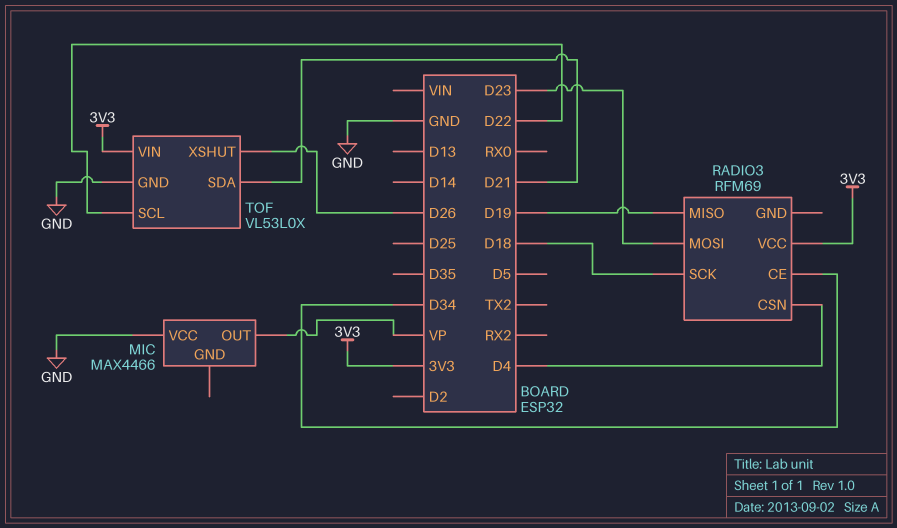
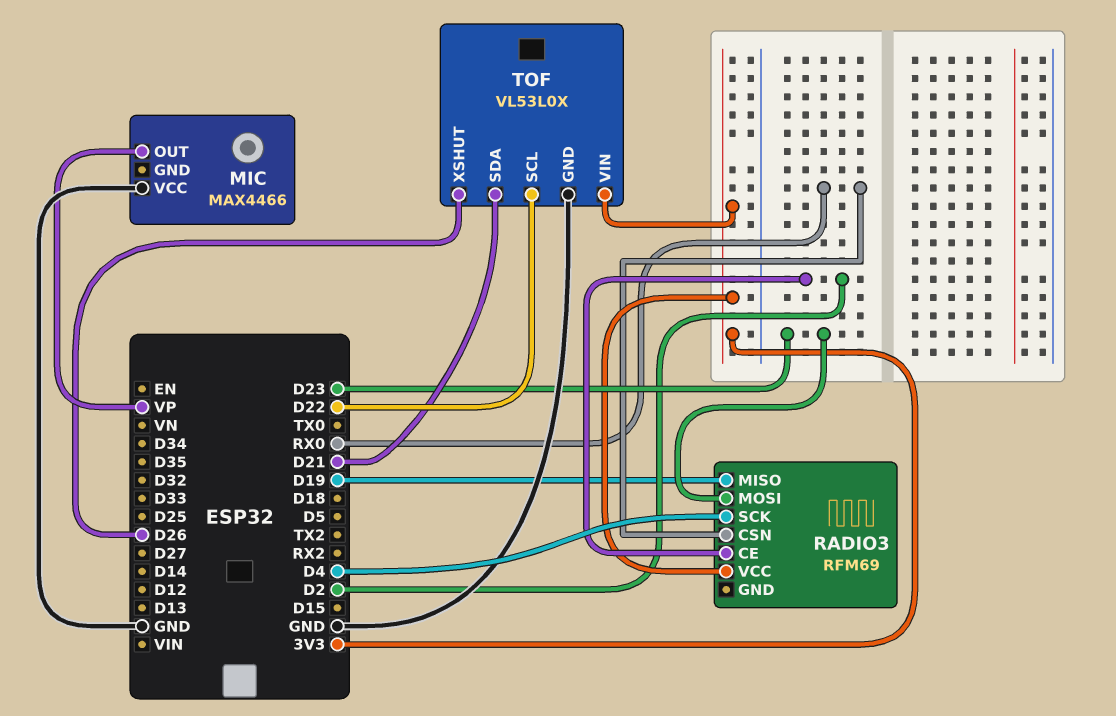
RADIO3 pin CE: D34 -> D2
RADIO3 pin CSN: D4 -> RX0
RADIO3 pin SCK: D18 -> D4

